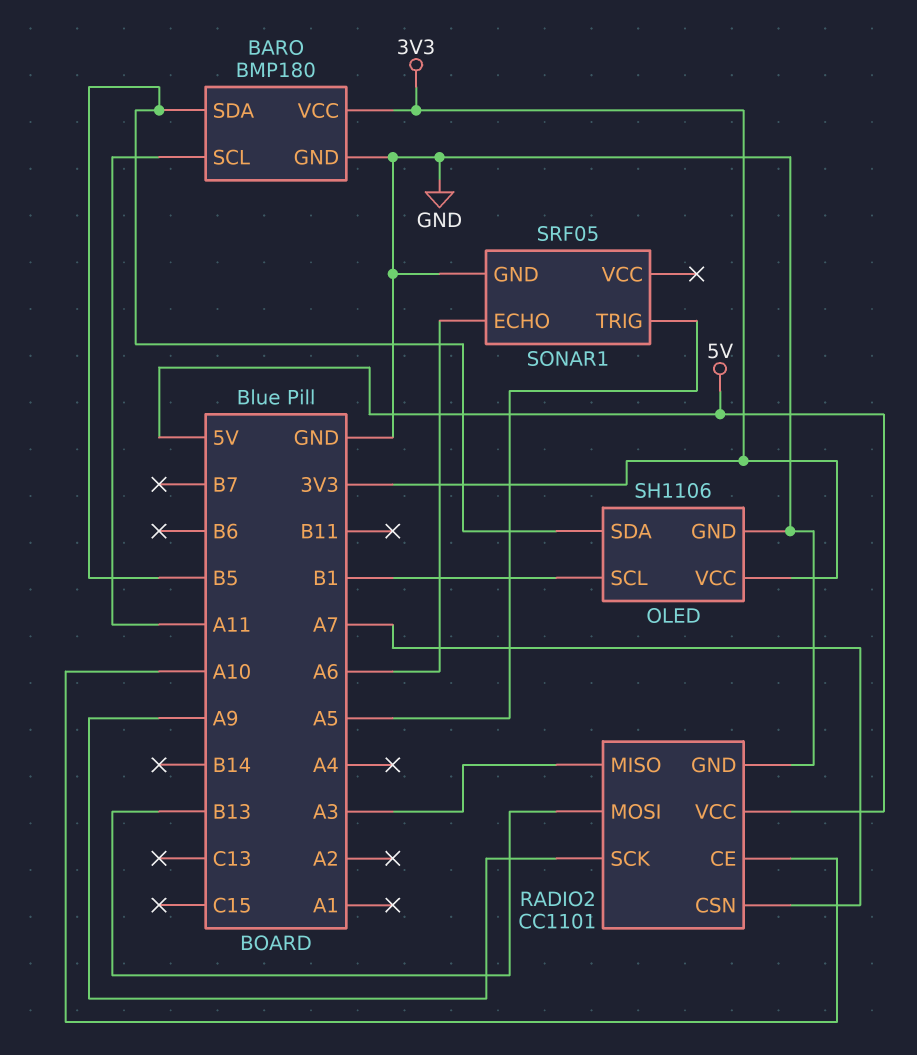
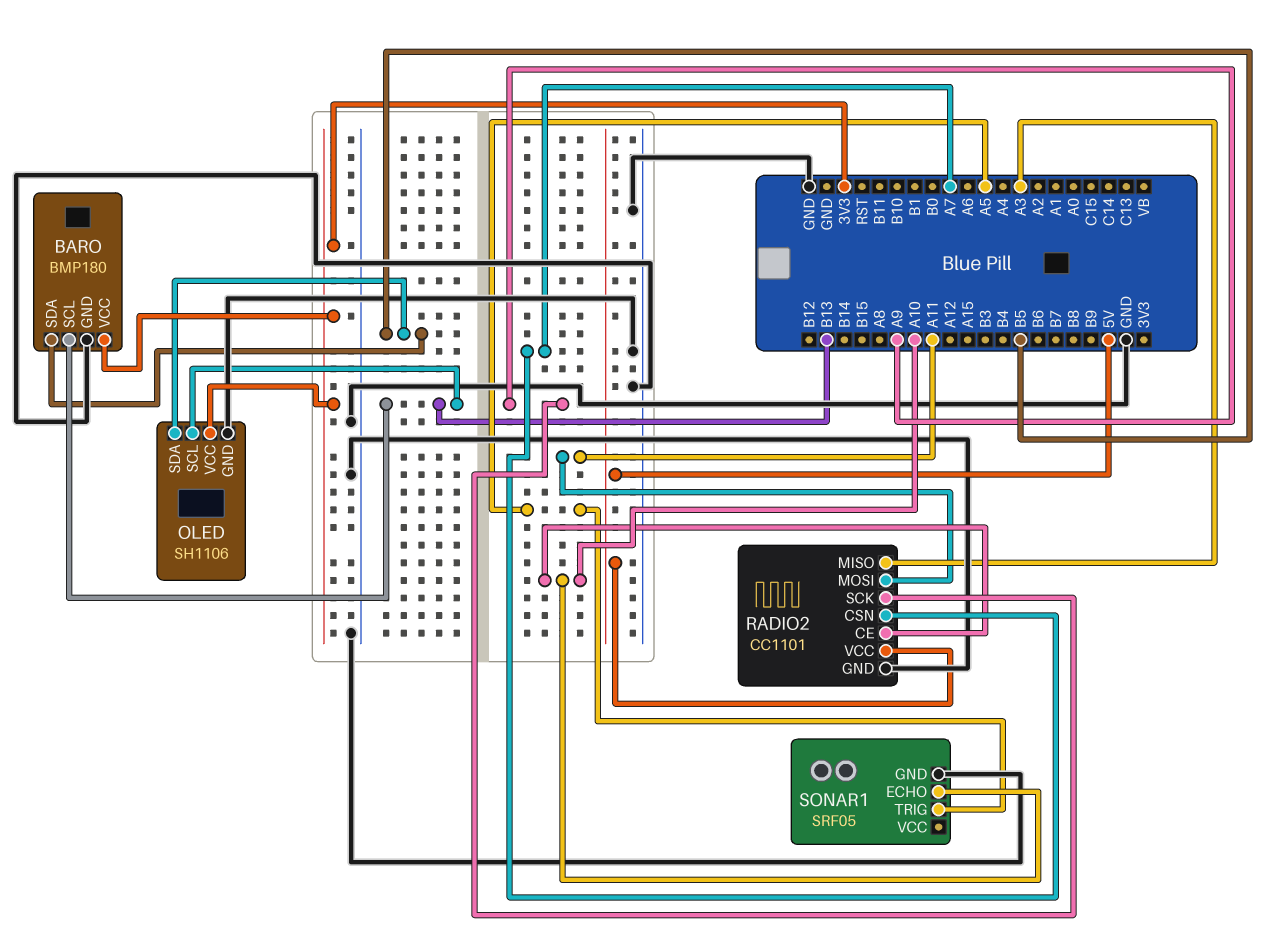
BARO pin SCL: A11 -> B13
OLED pin SCL: B1 -> B13
RADIO2 pin MOSI: B13 -> A11
SONAR1 pin ECHO: A6 -> A10

